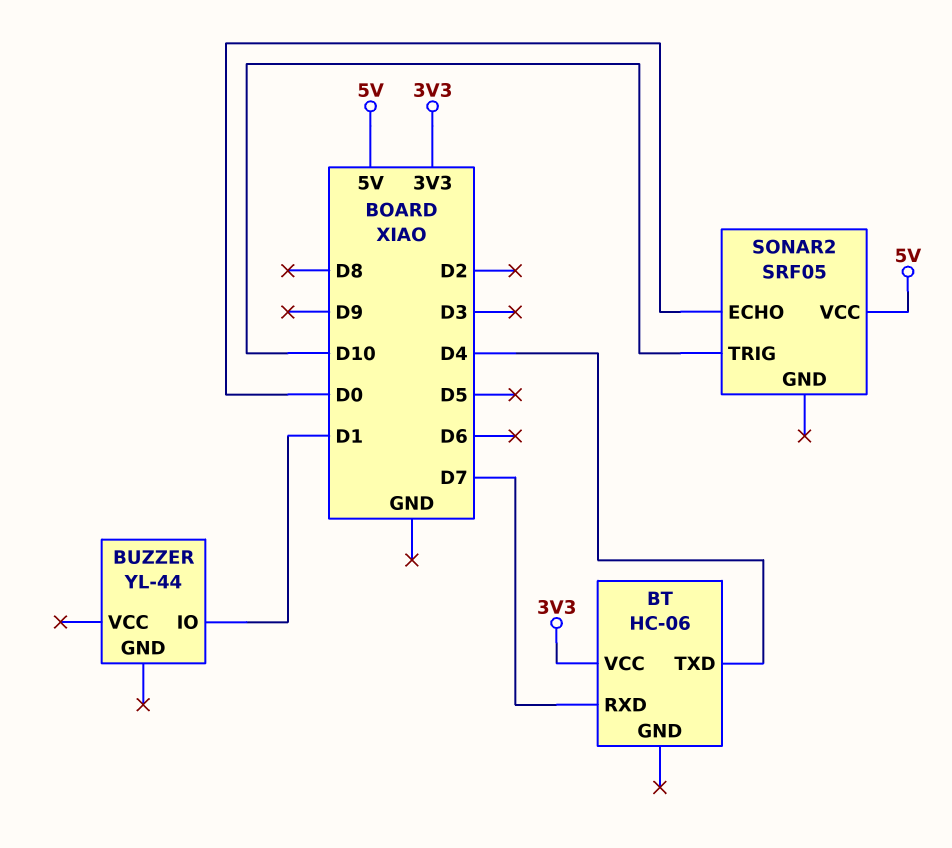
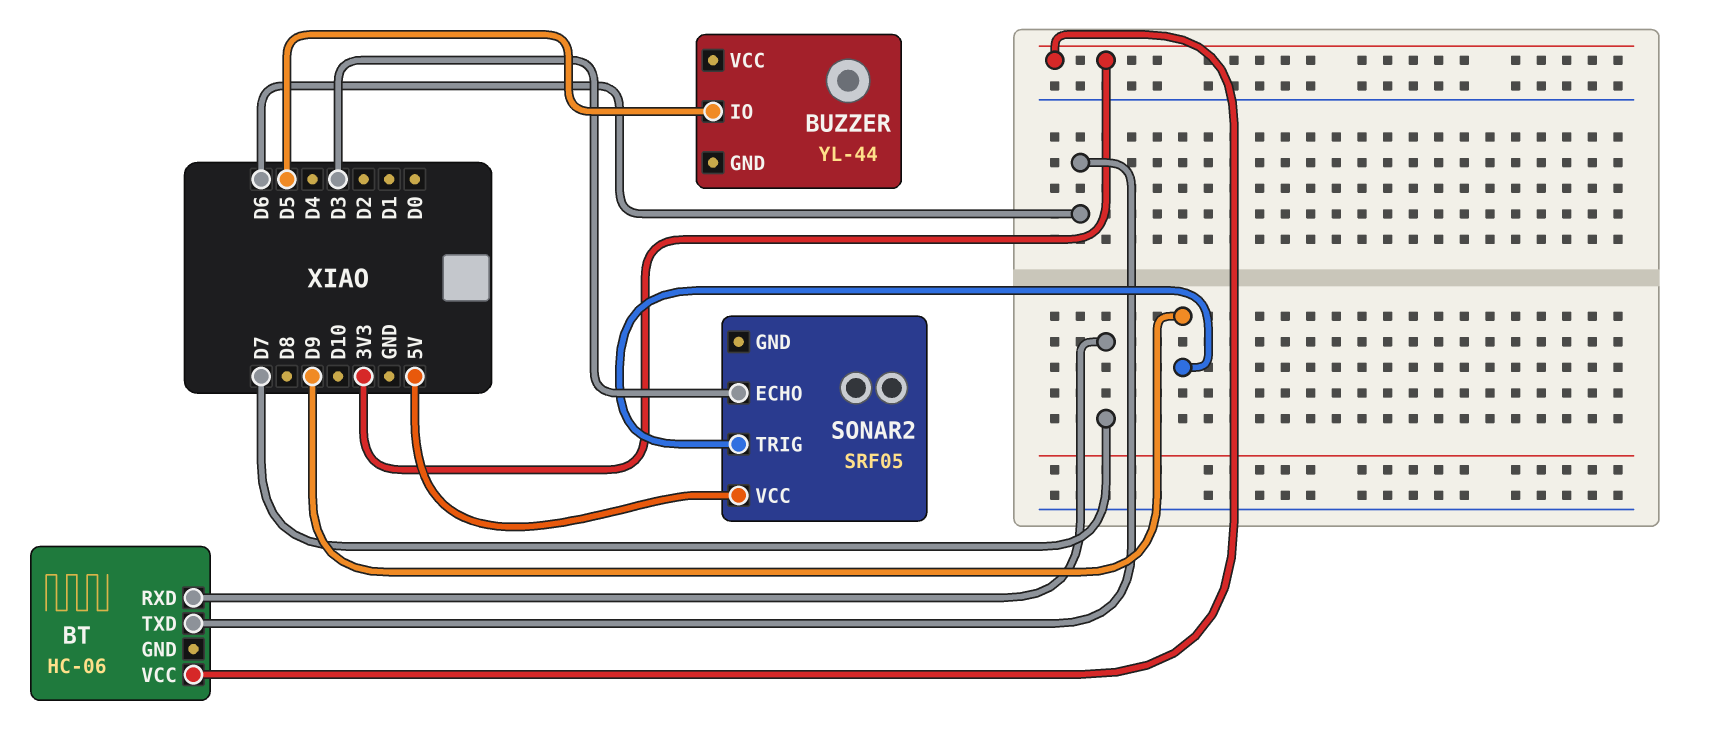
BT pin TXD: D4 -> D6
BUZZER pin IO: D1 -> D5
SONAR2 pin ECHO: D0 -> D3
SONAR2 pin TRIG: D10 -> D9

